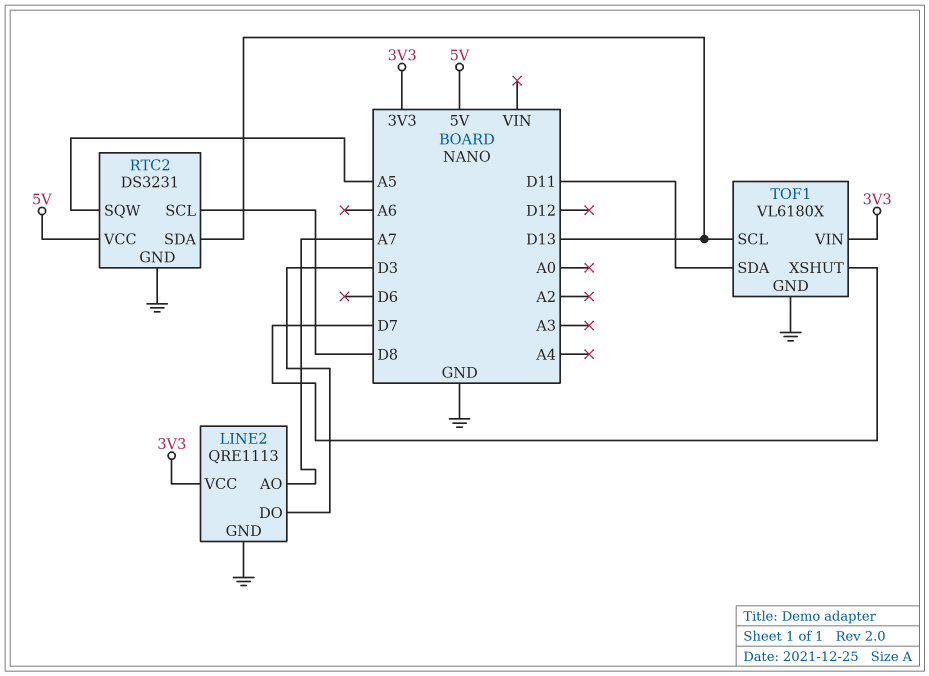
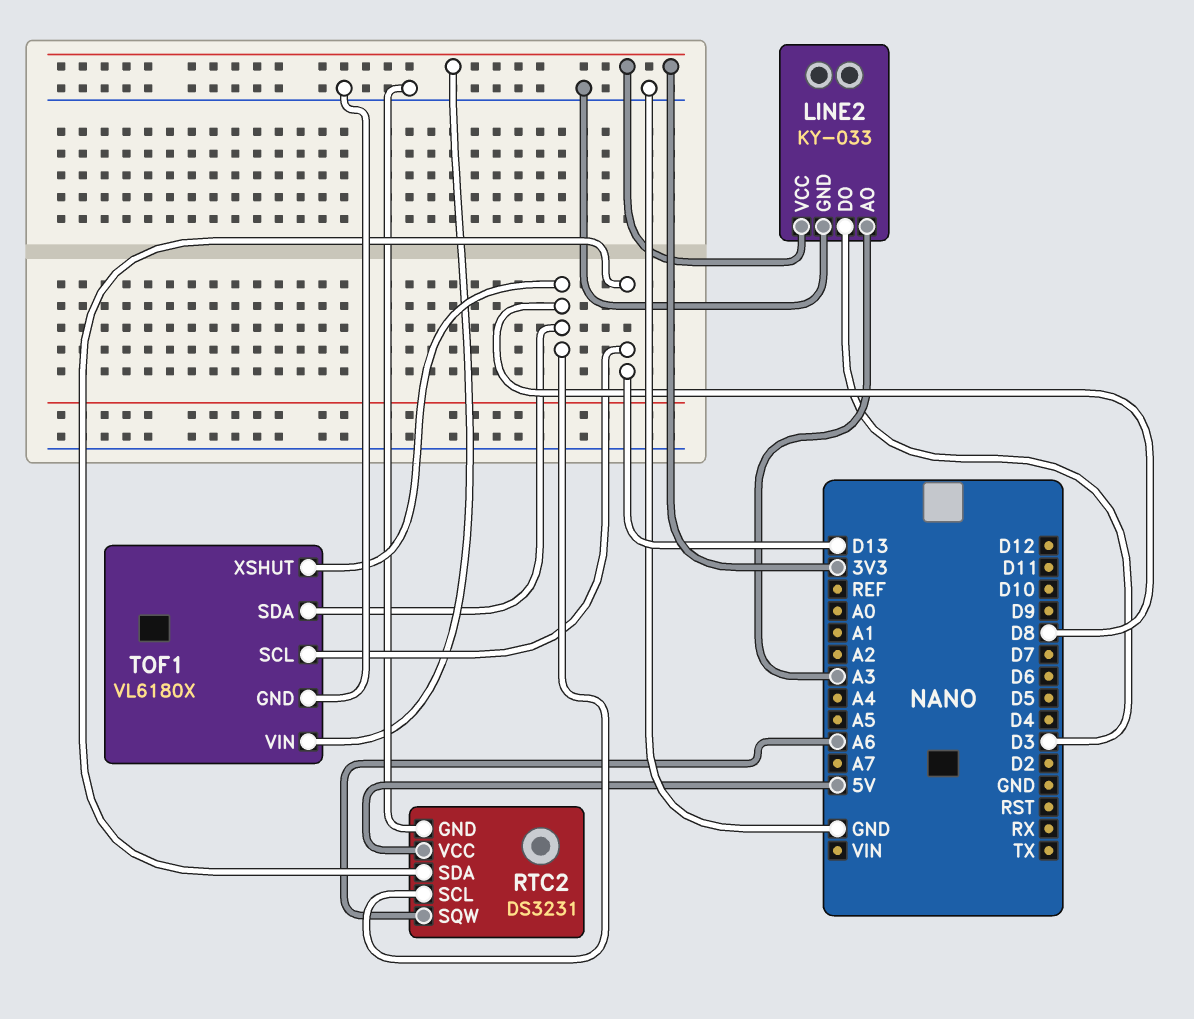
LINE2: QRE1113 -> KY-033
LINE2 pin AO: A7 -> A3
RTC2 pin SQW: A5 -> A6
TOF1 pin SDA: D11 -> D8
TOF1 pin XSHUT: D7 -> D8

